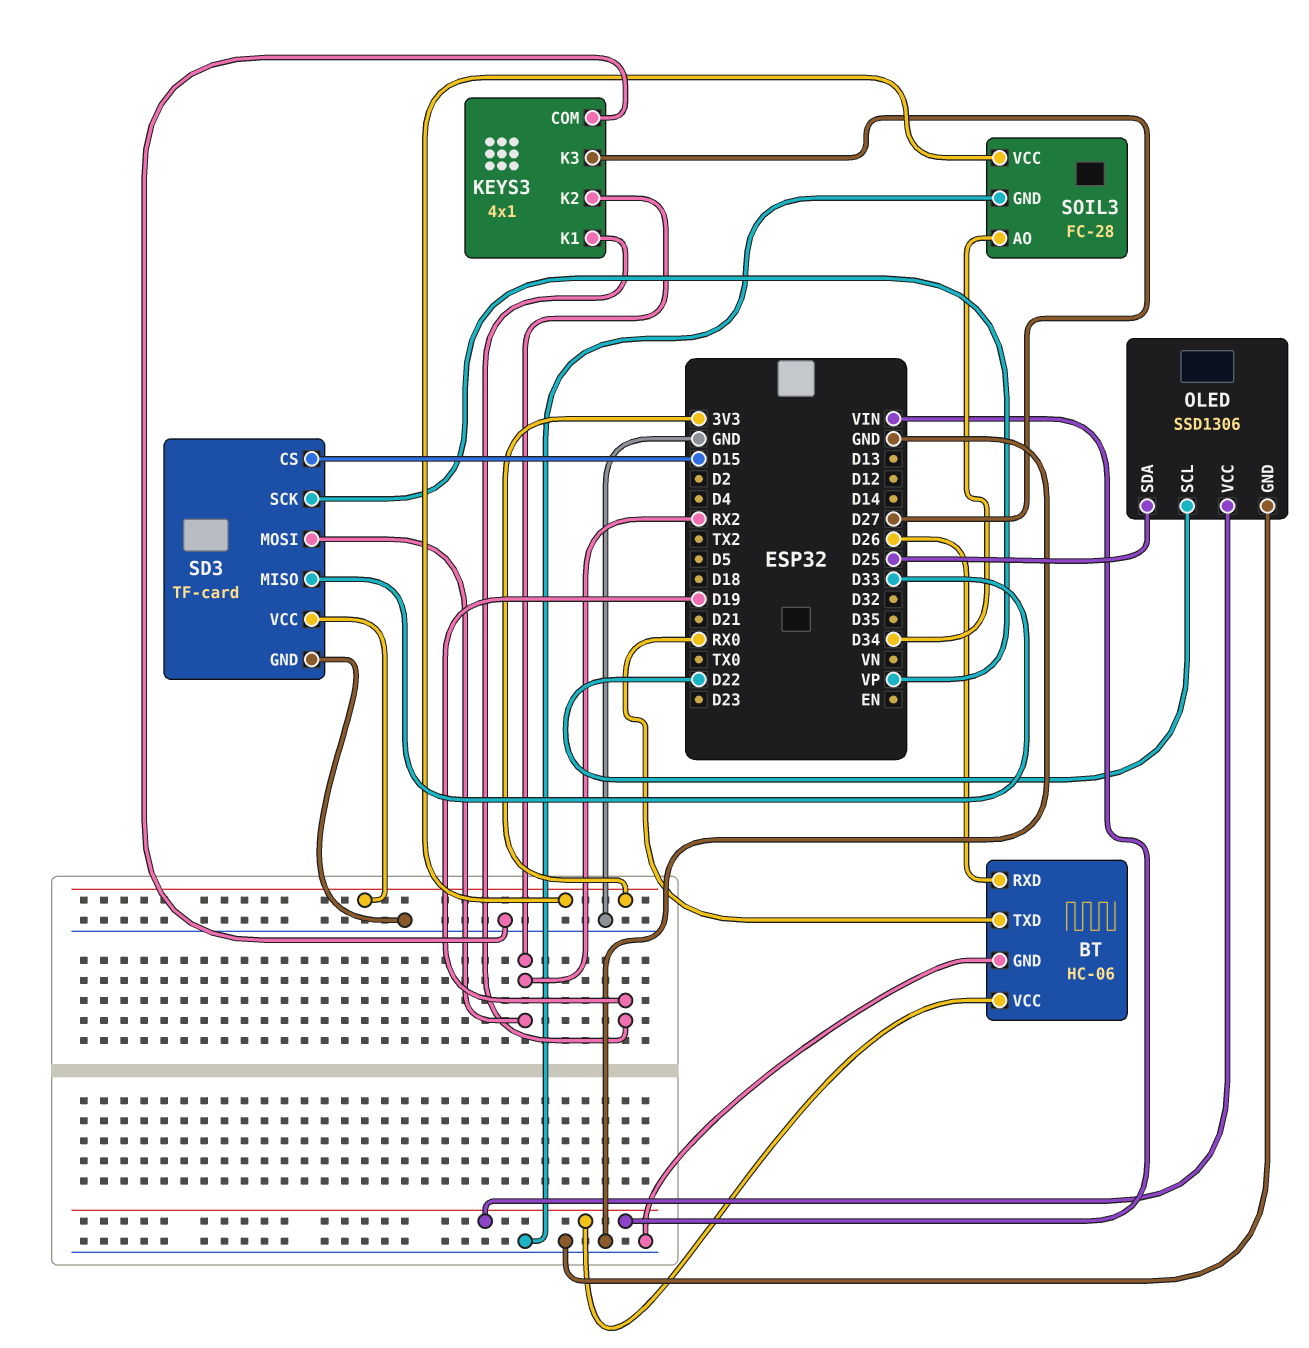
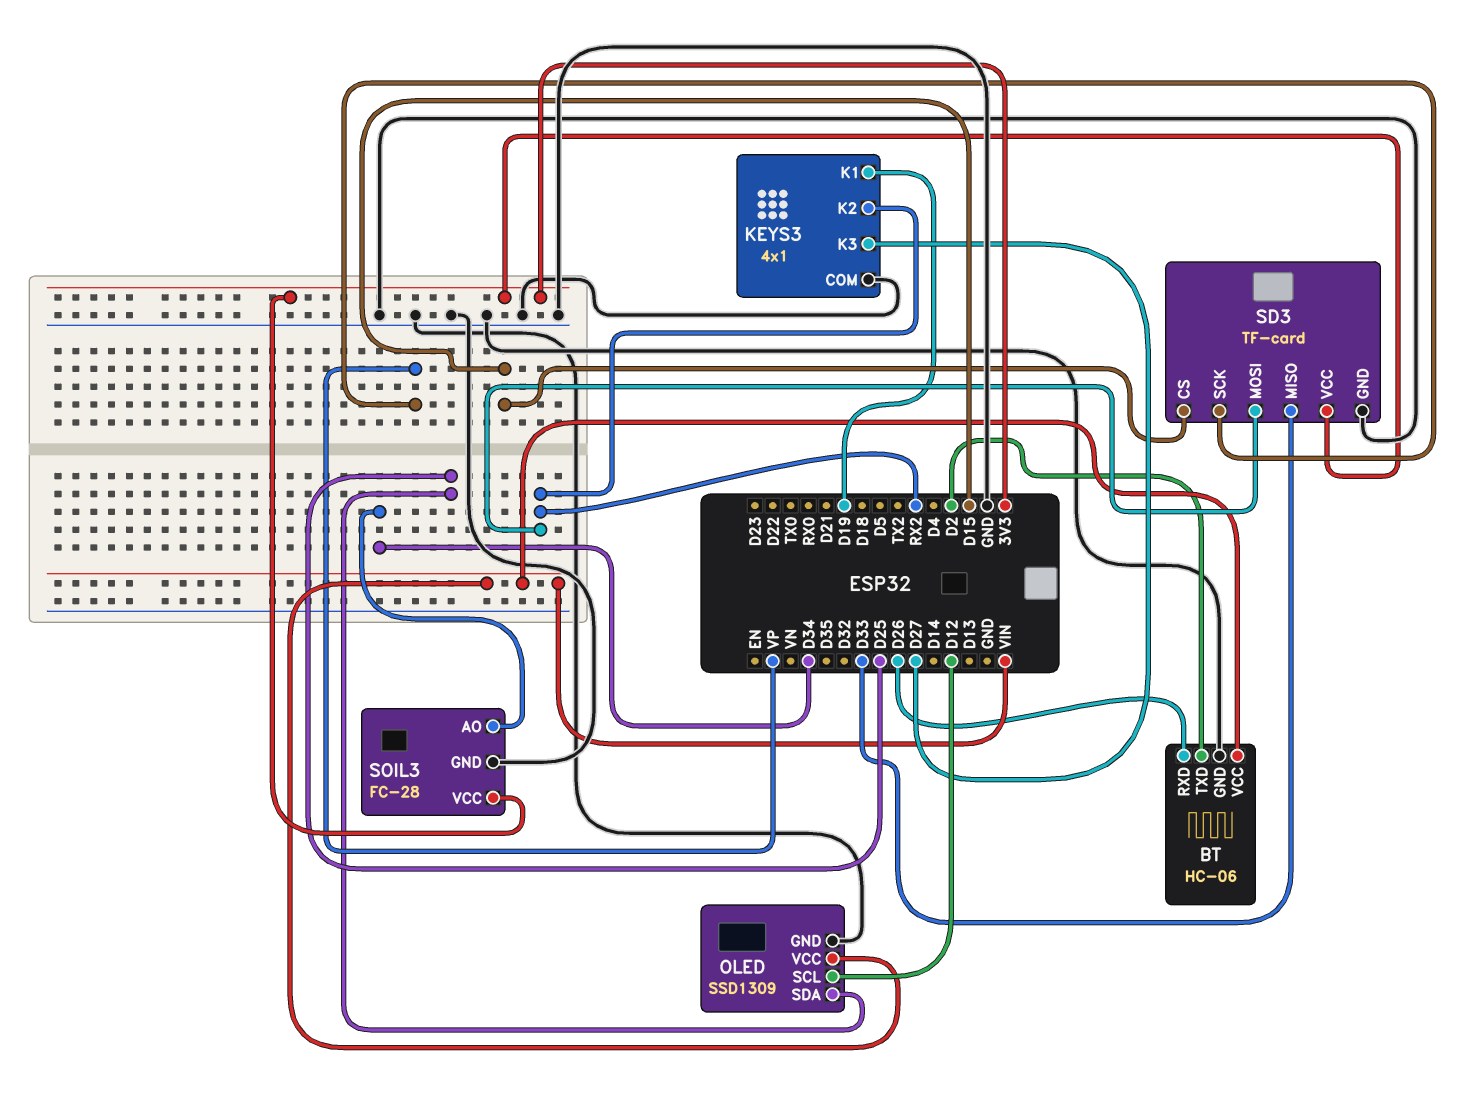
BT pin TXD: RX0 -> D2
OLED: SSD1306 -> SSD1309
OLED pin SCL: D22 -> D12

